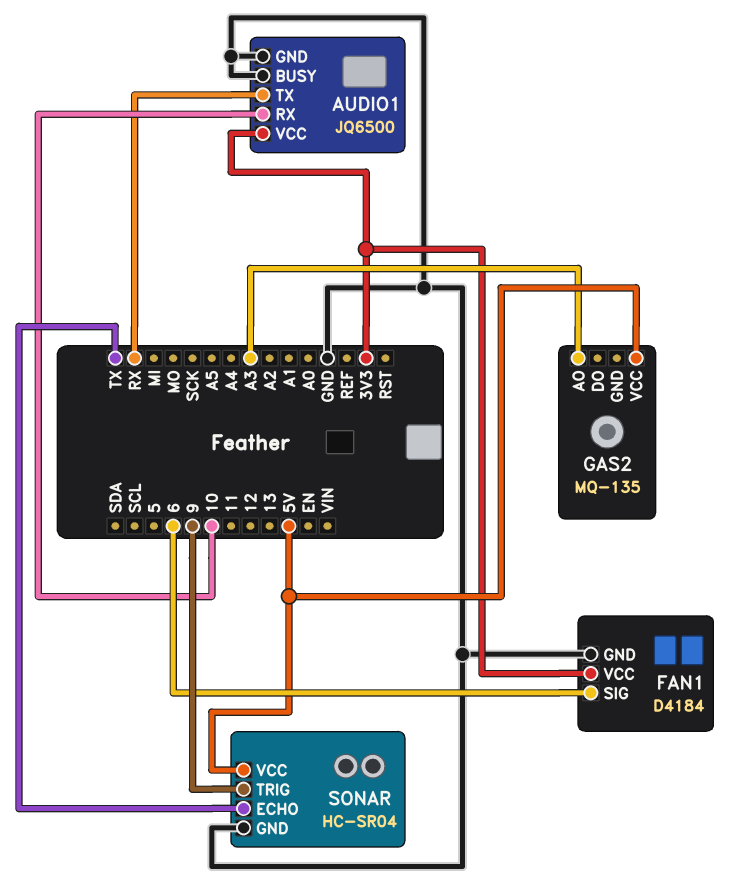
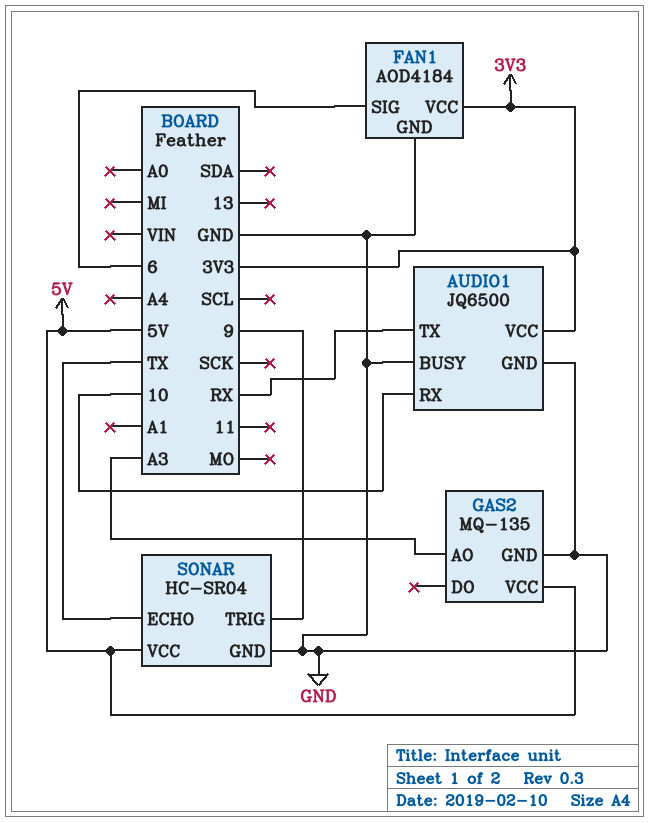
FAN1: D4184 -> AOD4184
GAS2 pin GND: none -> GND

